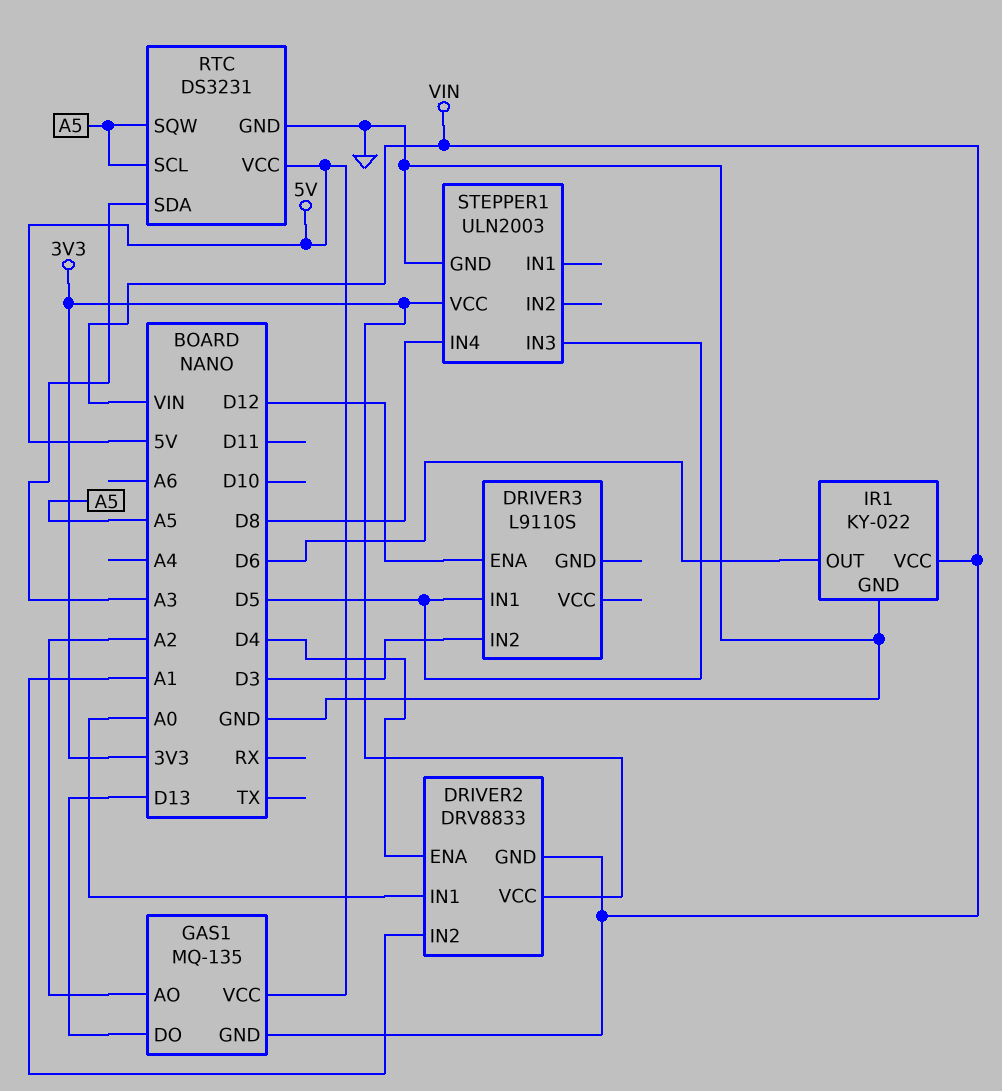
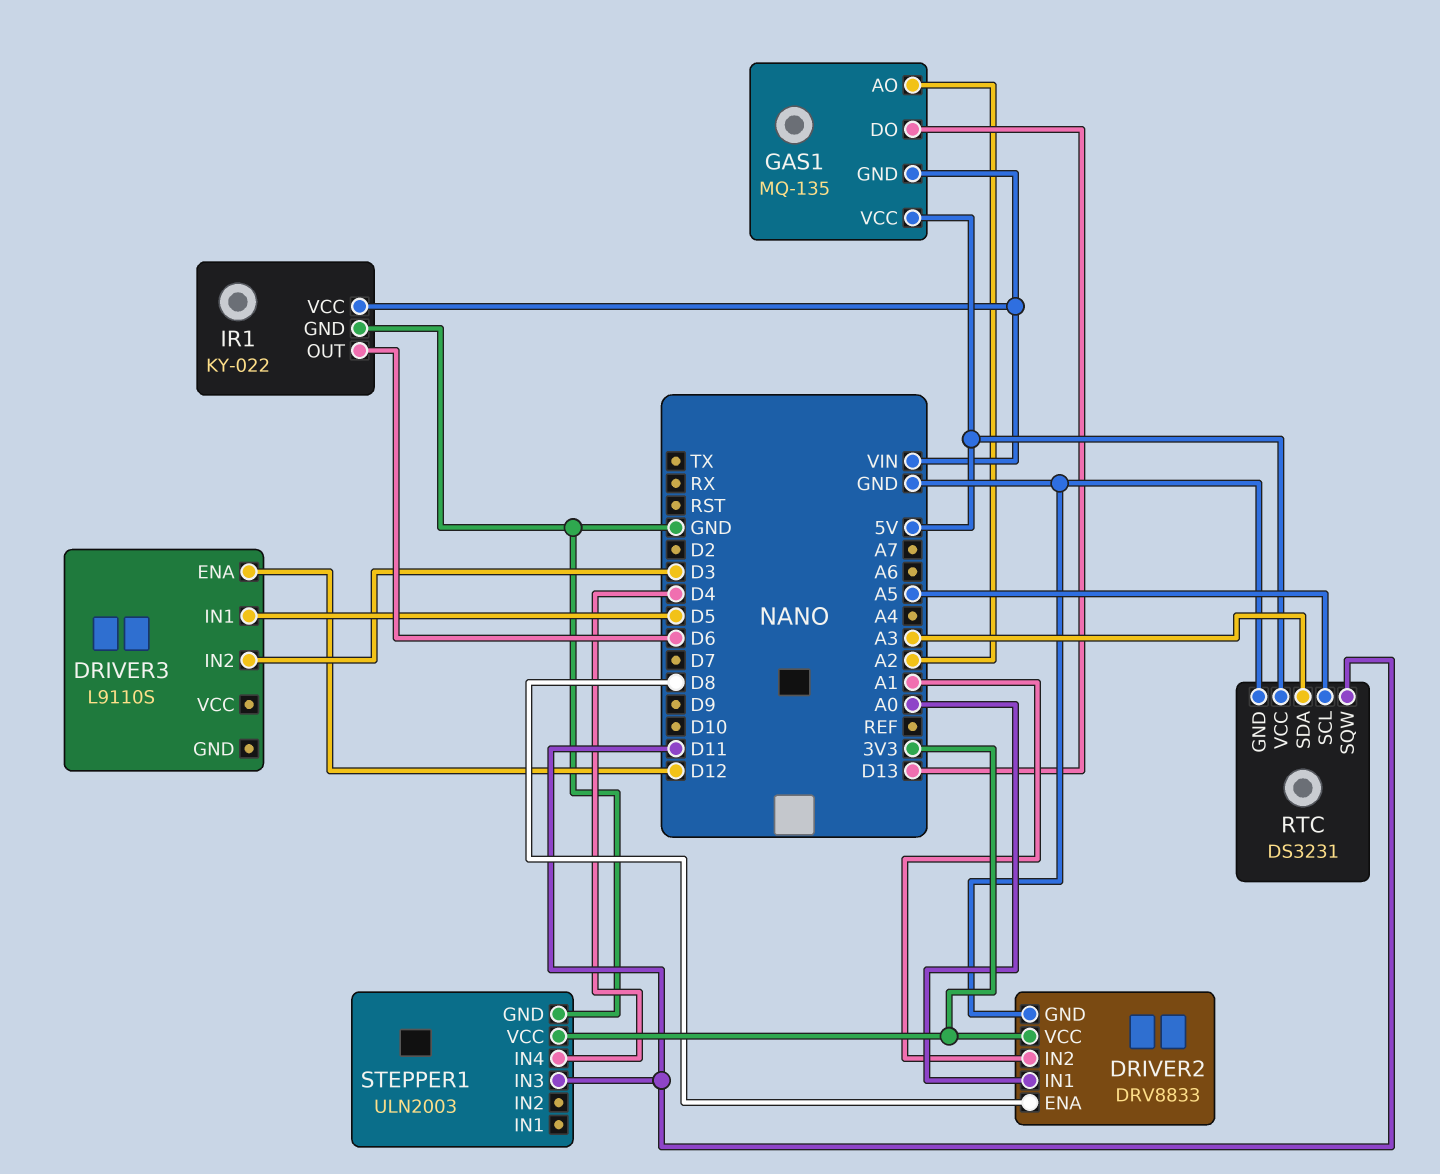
DRIVER2 pin ENA: D4 -> D8
DRIVER2 pin GND: VIN -> GND
RTC pin SQW: A5 -> D11
STEPPER1 pin IN3: D5 -> D11
STEPPER1 pin IN4: D8 -> D4

